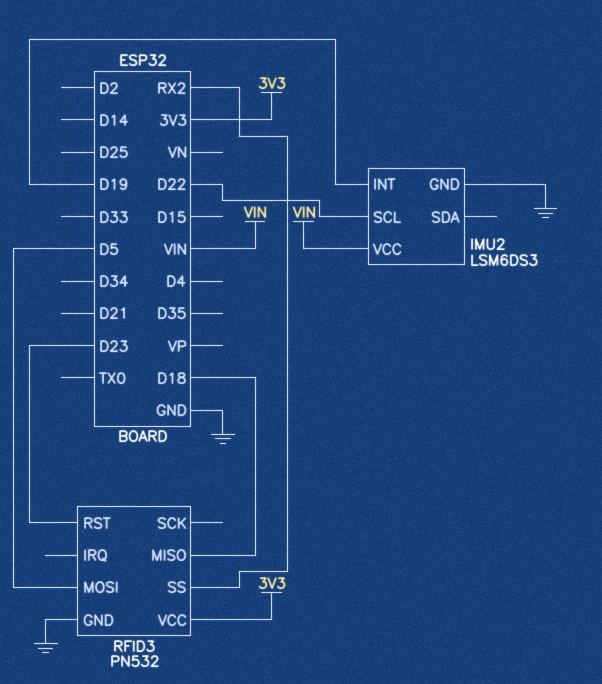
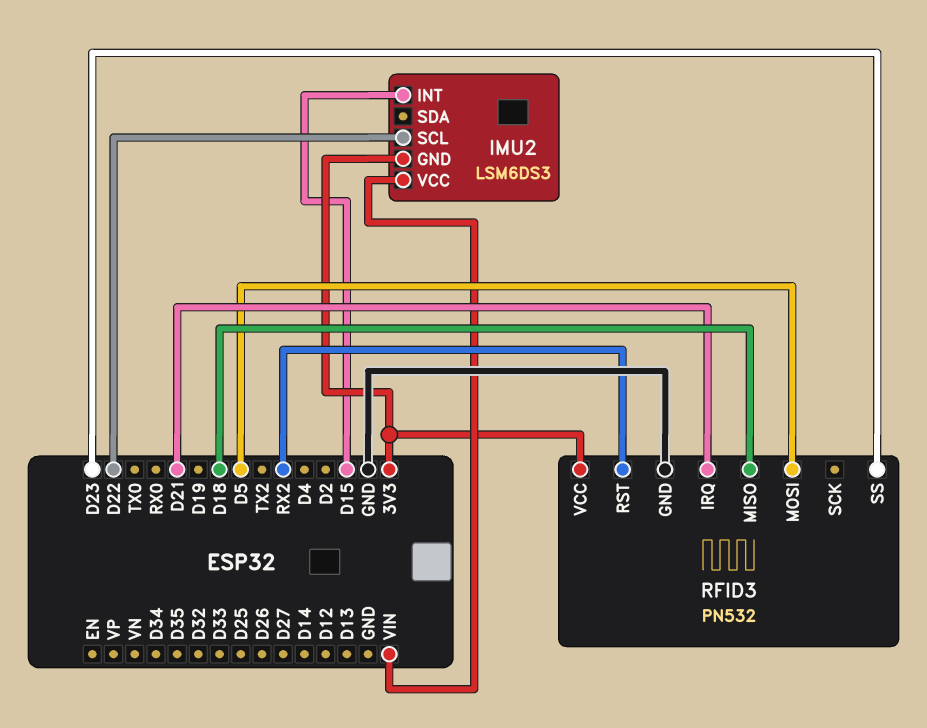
IMU2 pin GND: GND -> 3V3
IMU2 pin INT: D19 -> D15
RFID3 pin IRQ: none -> D21
RFID3 pin RST: D23 -> RX2
RFID3 pin SS: RX2 -> D23

